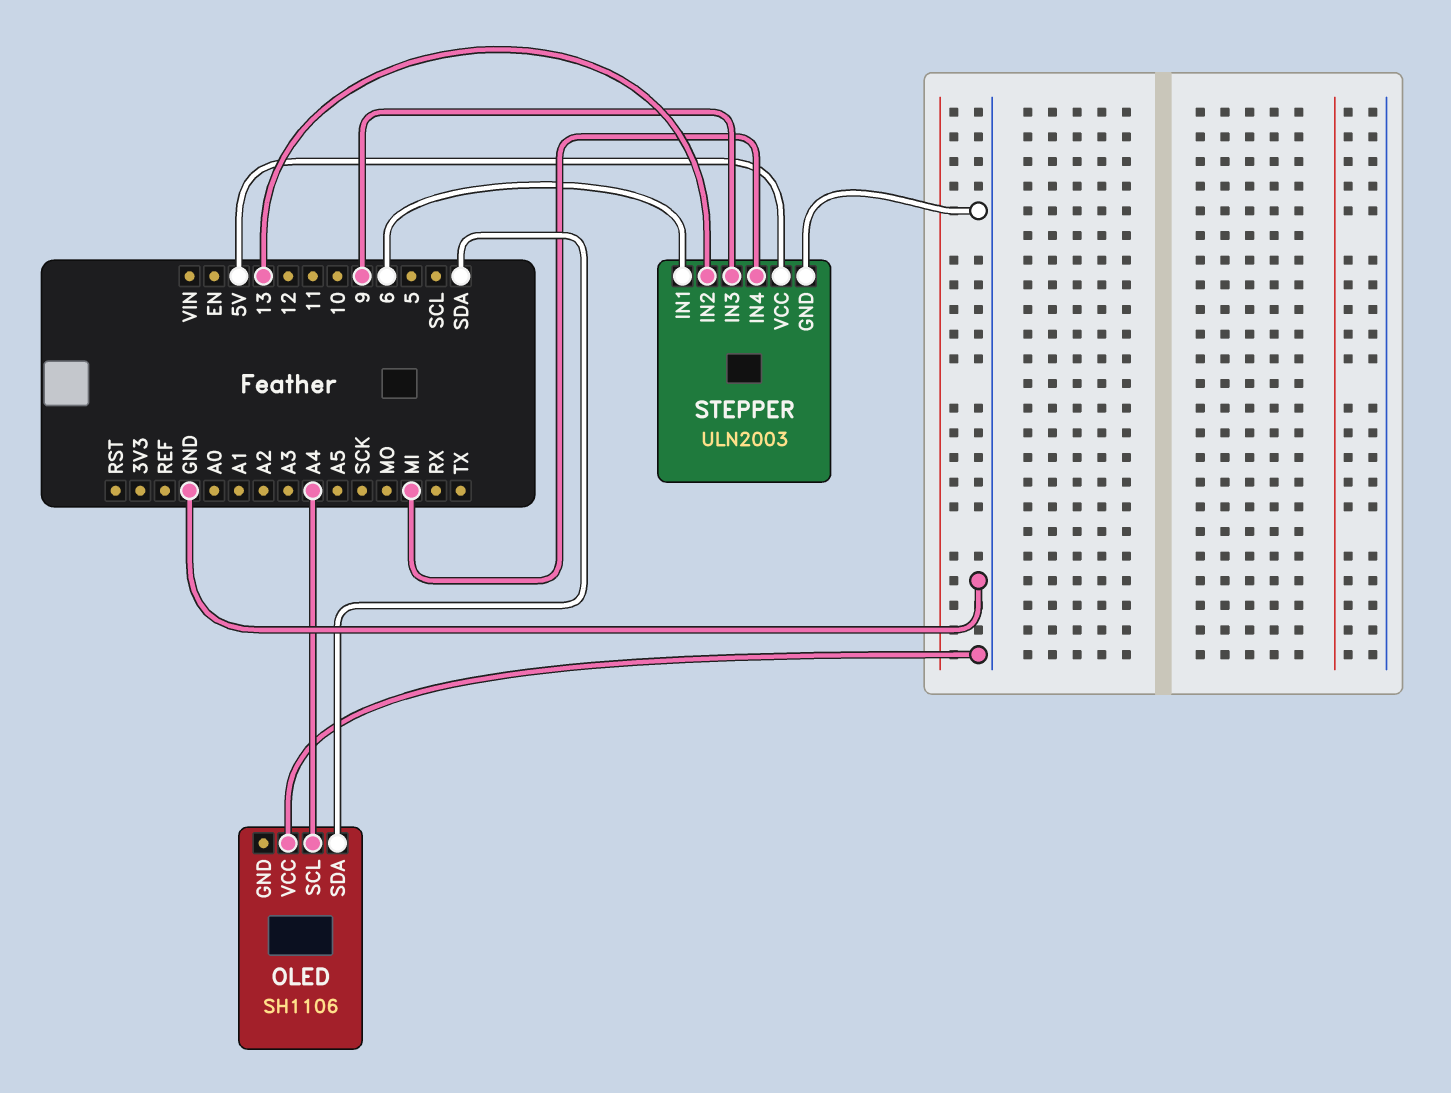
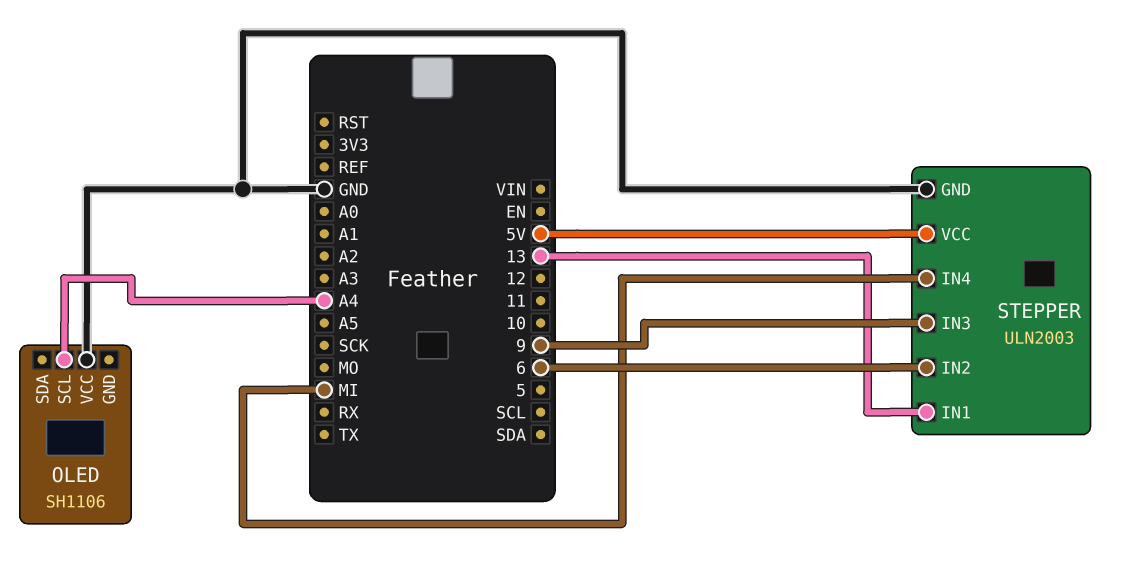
OLED pin SDA: SDA -> none
STEPPER pin IN1: 6 -> 13
STEPPER pin IN2: 13 -> 6

